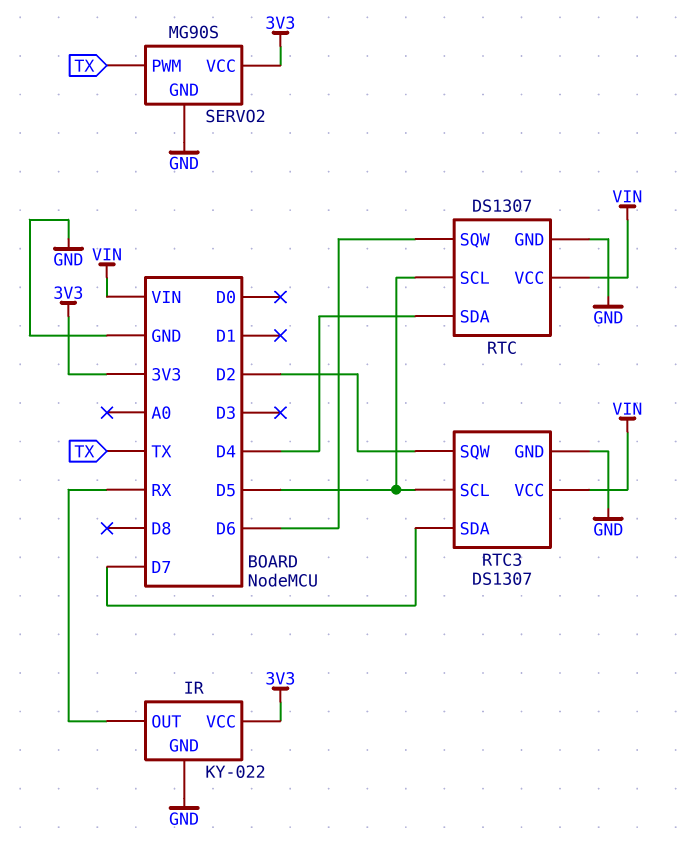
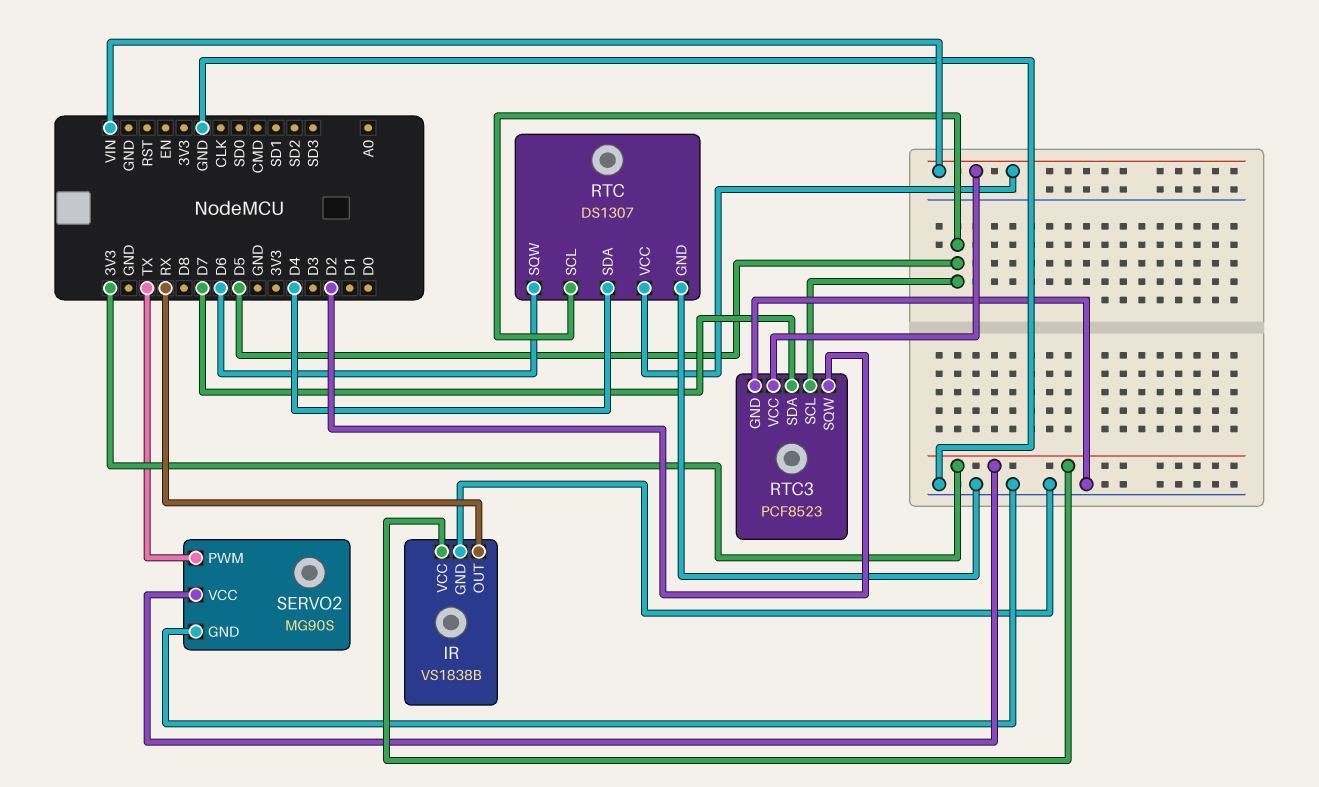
IR: KY-022 -> VS1838B
RTC3: DS1307 -> PCF8523

